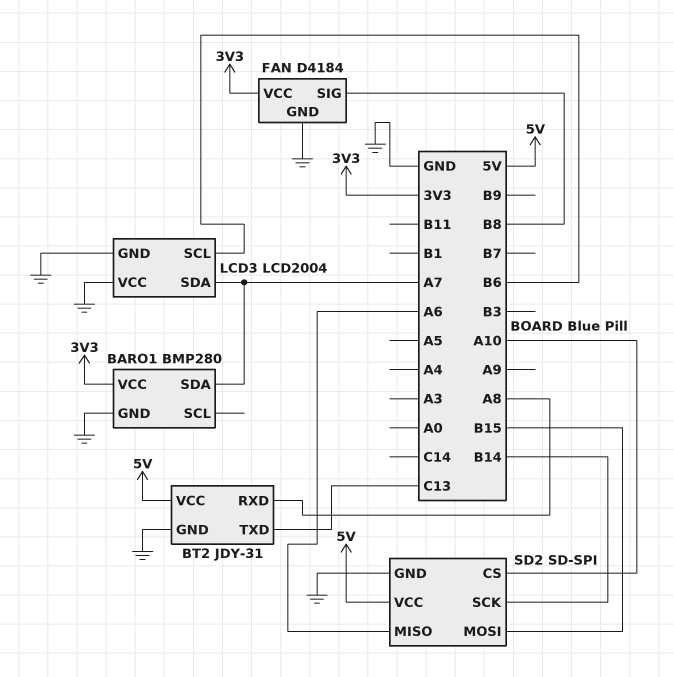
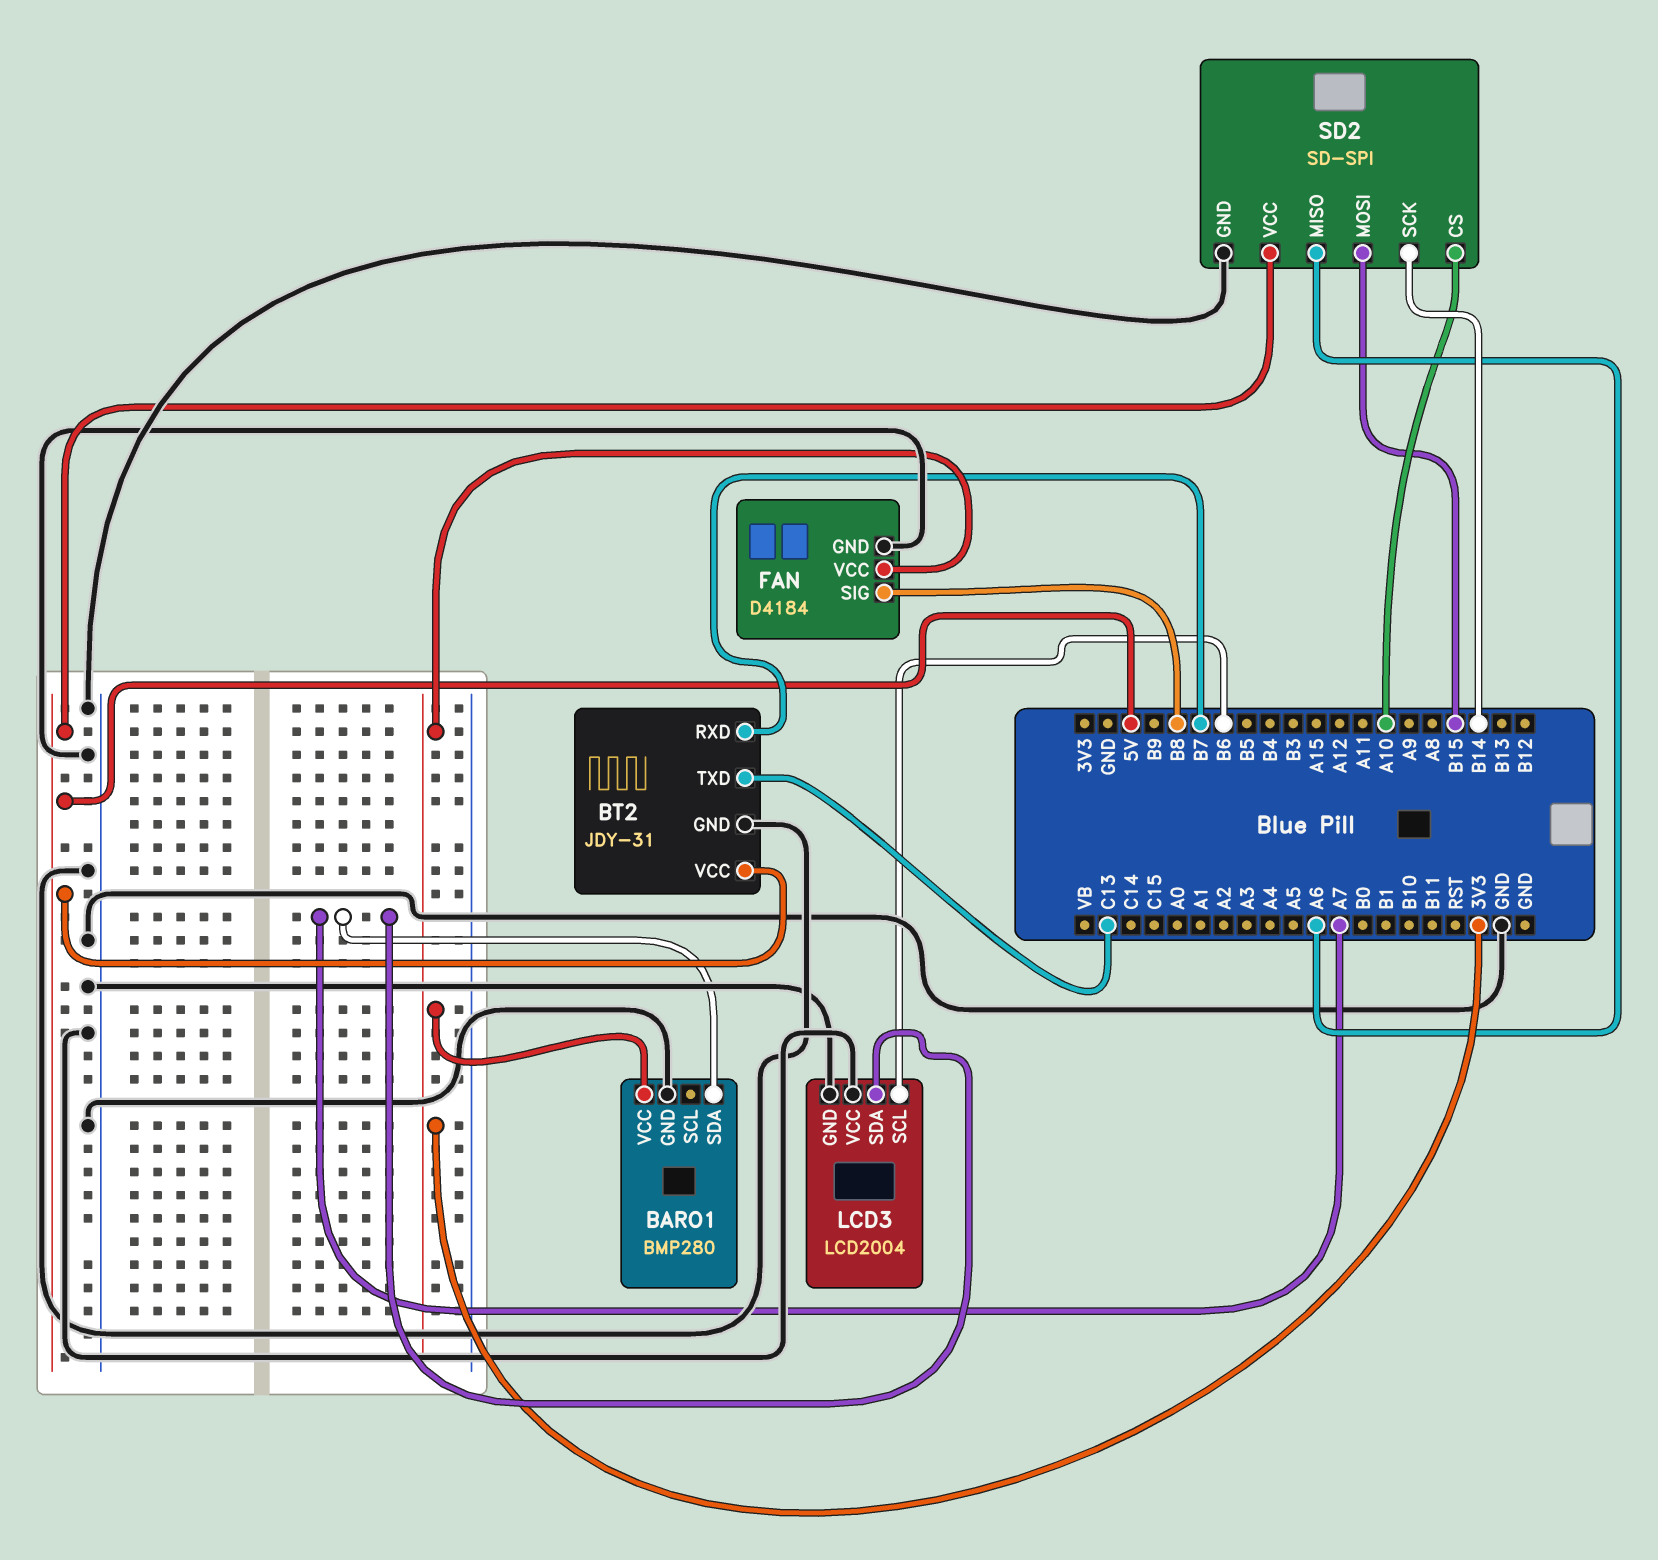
BT2 pin RXD: A8 -> B7

